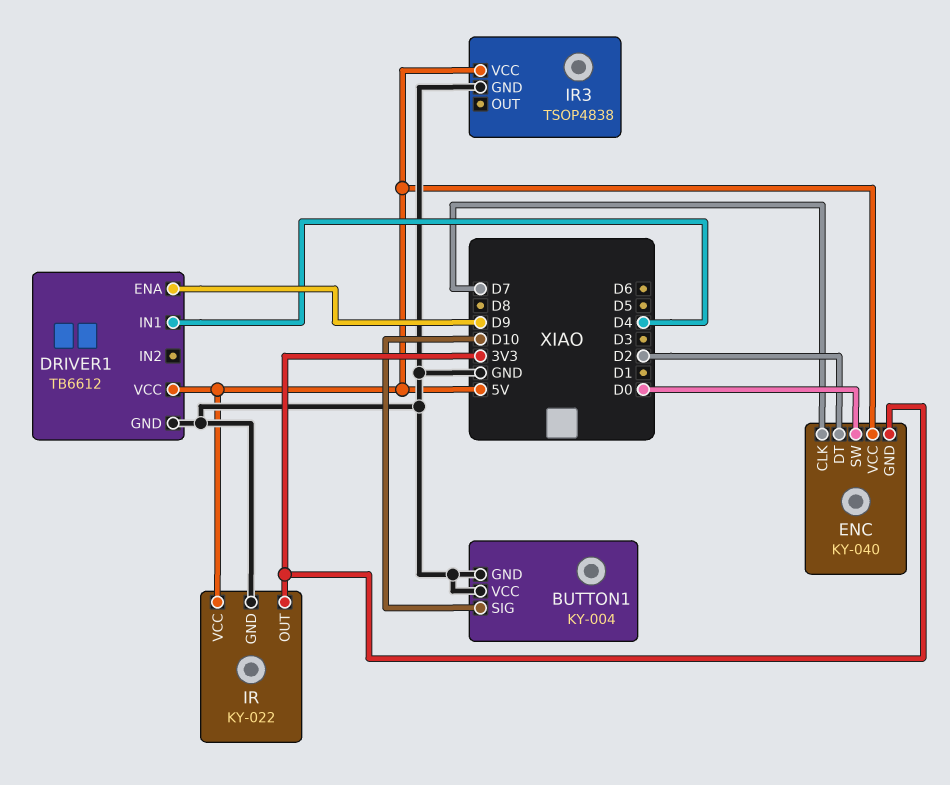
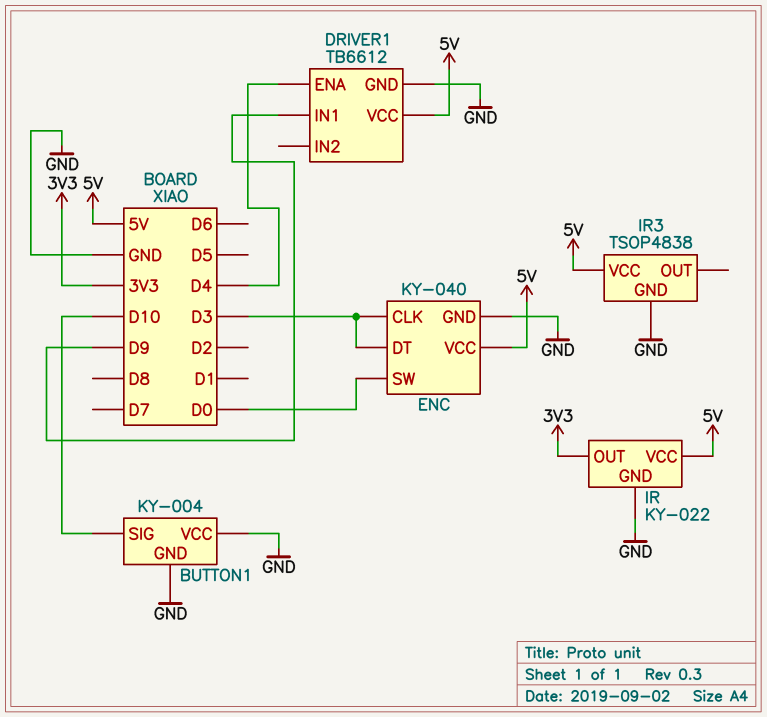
DRIVER1 pin ENA: D9 -> D4
DRIVER1 pin IN1: D4 -> D9
ENC pin CLK: D7 -> D3
ENC pin DT: D2 -> D3
ENC pin GND: 3V3 -> GND

